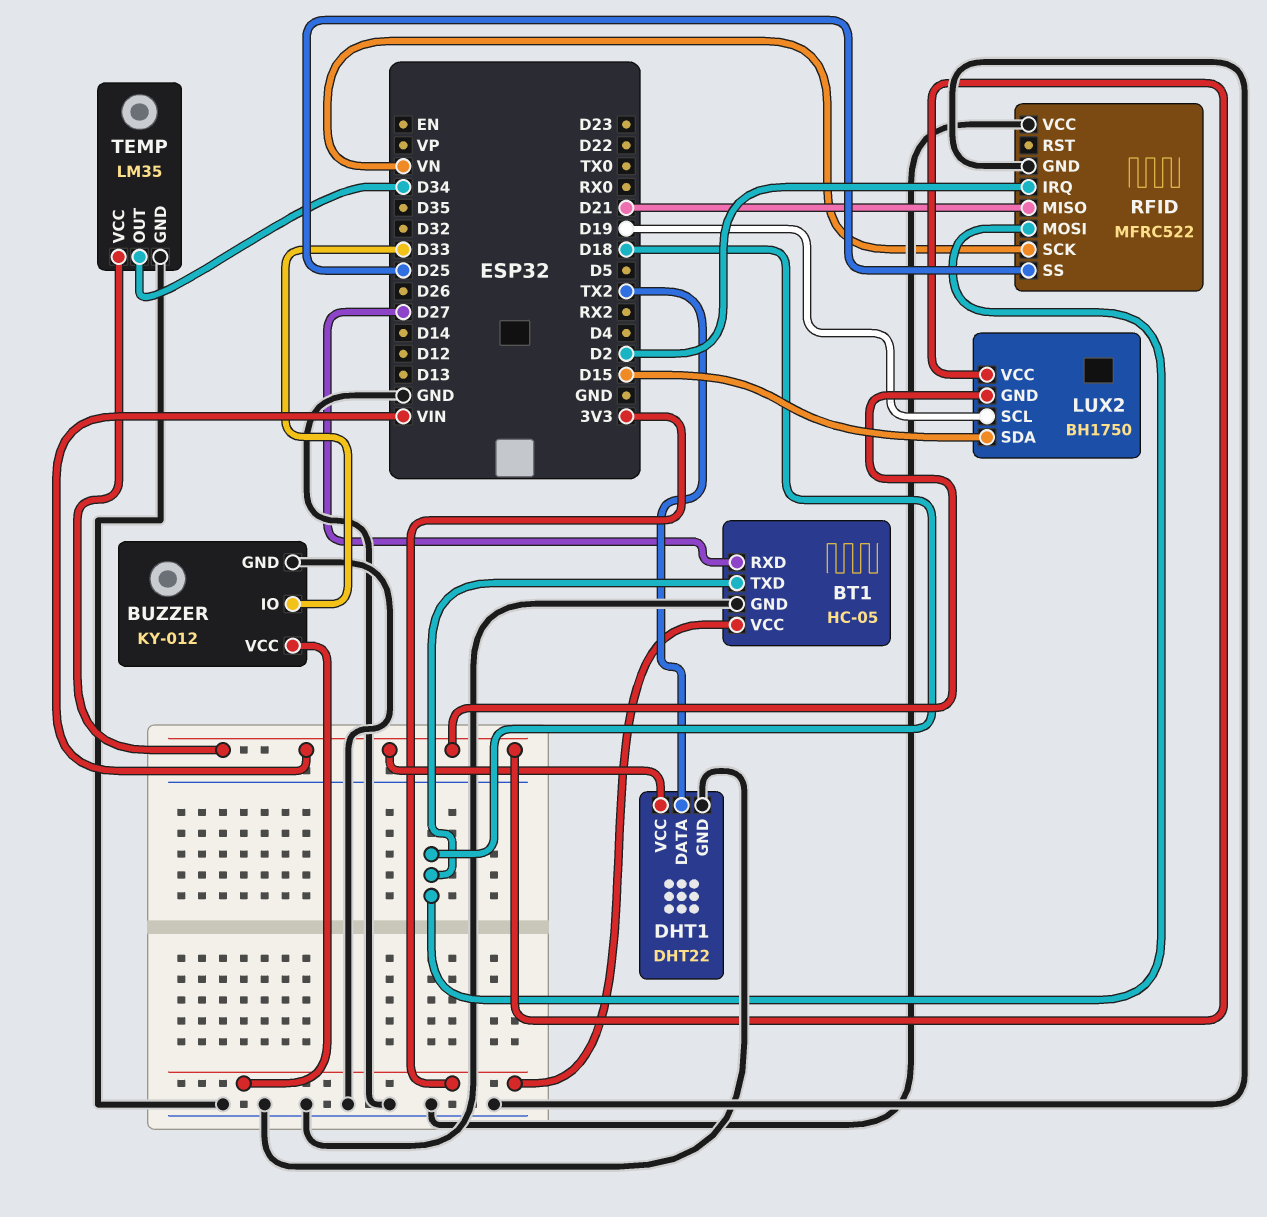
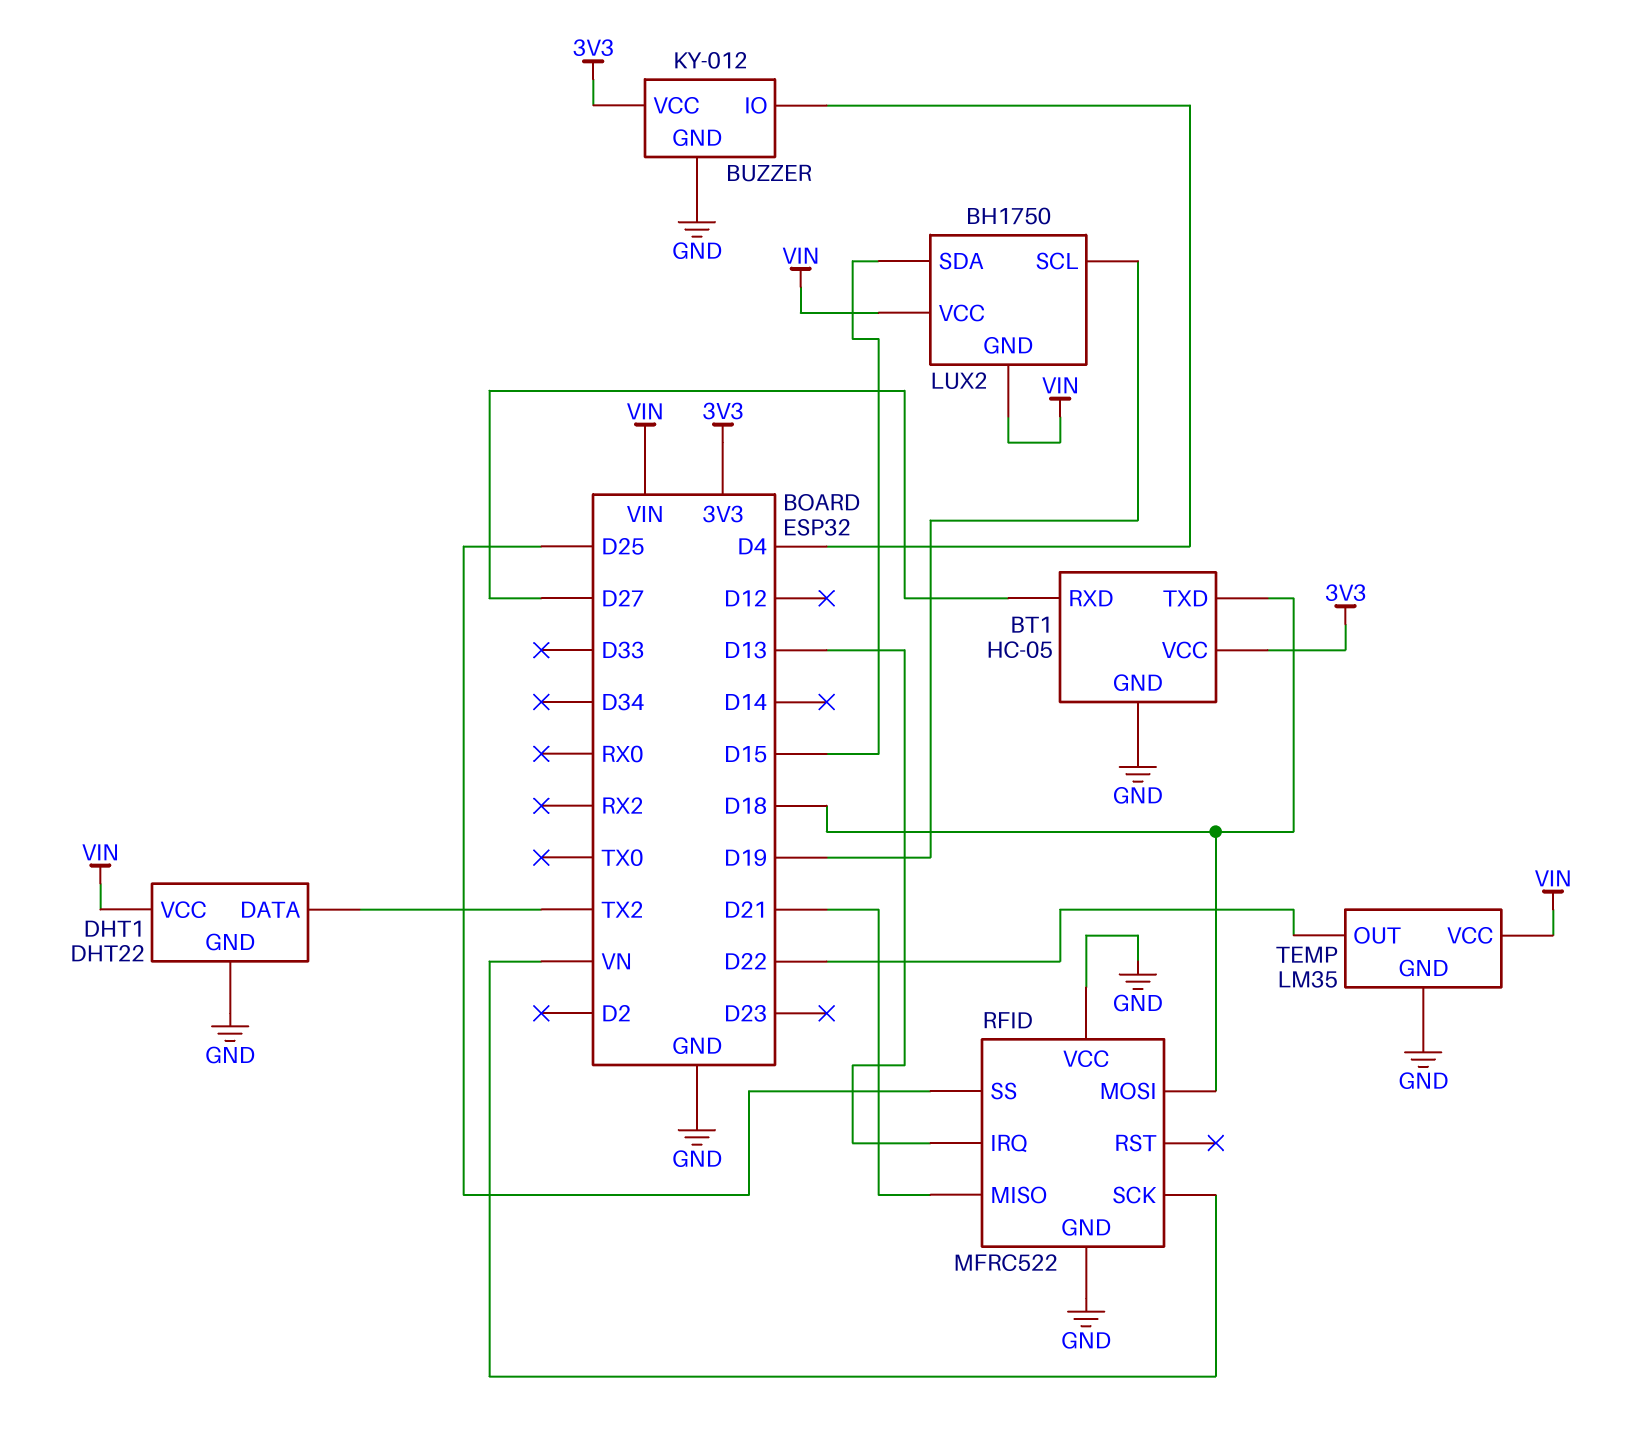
BUZZER pin IO: D33 -> D4
RFID pin IRQ: D2 -> D13
TEMP pin OUT: D34 -> D22

